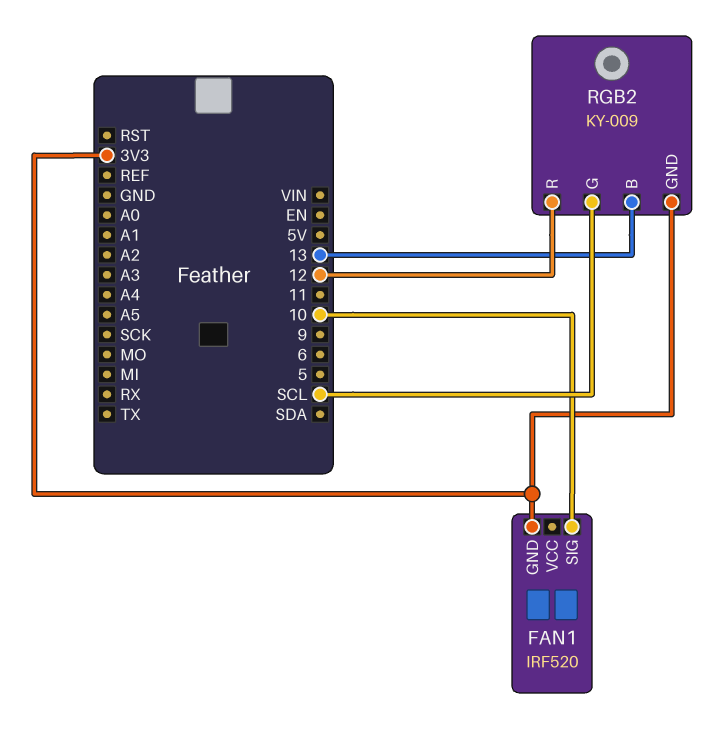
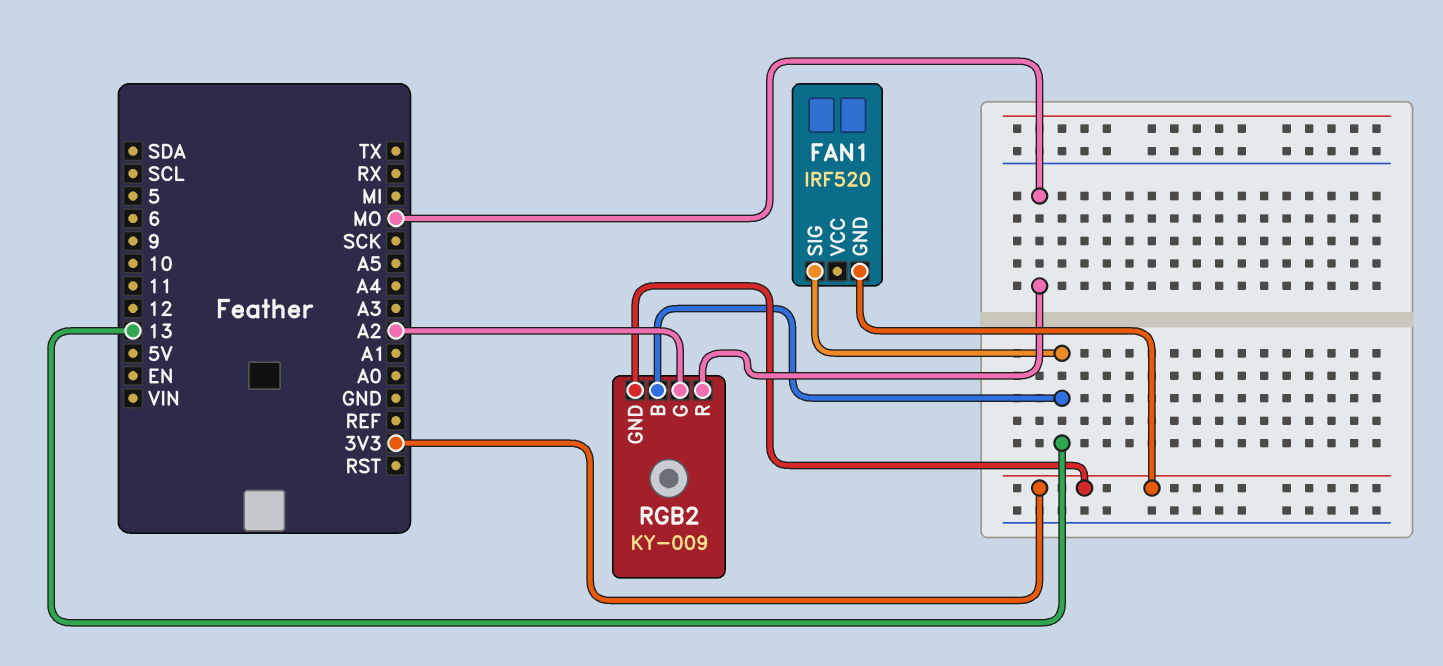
FAN1 pin SIG: 10 -> 13
RGB2 pin G: SCL -> A2
RGB2 pin R: 12 -> MO

